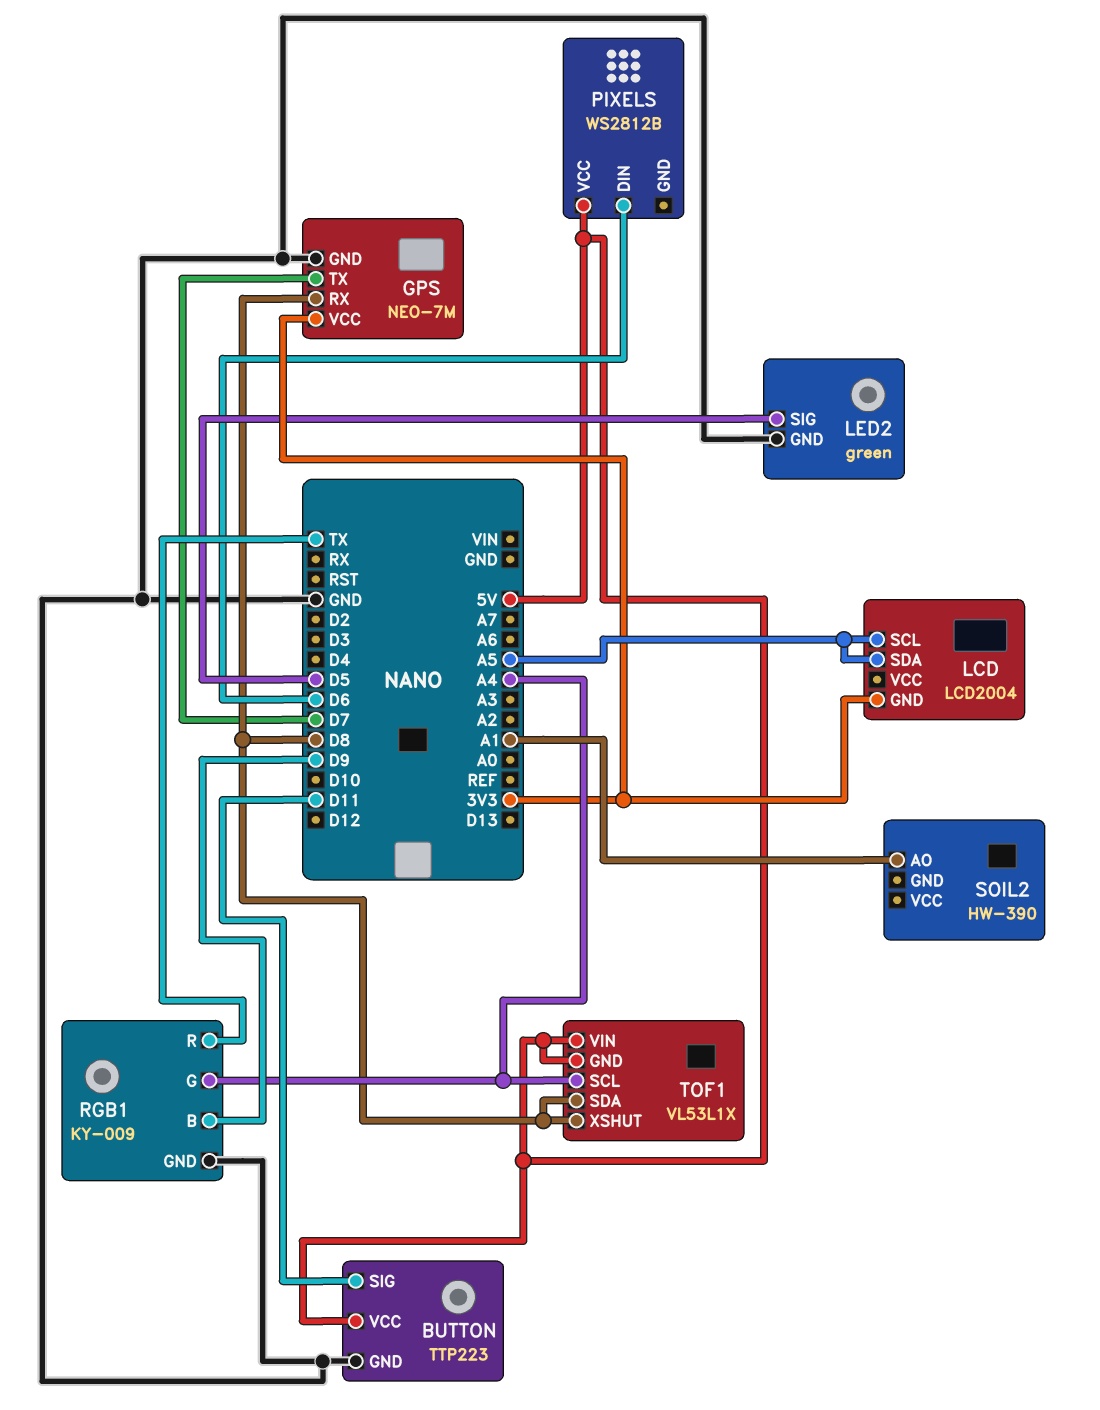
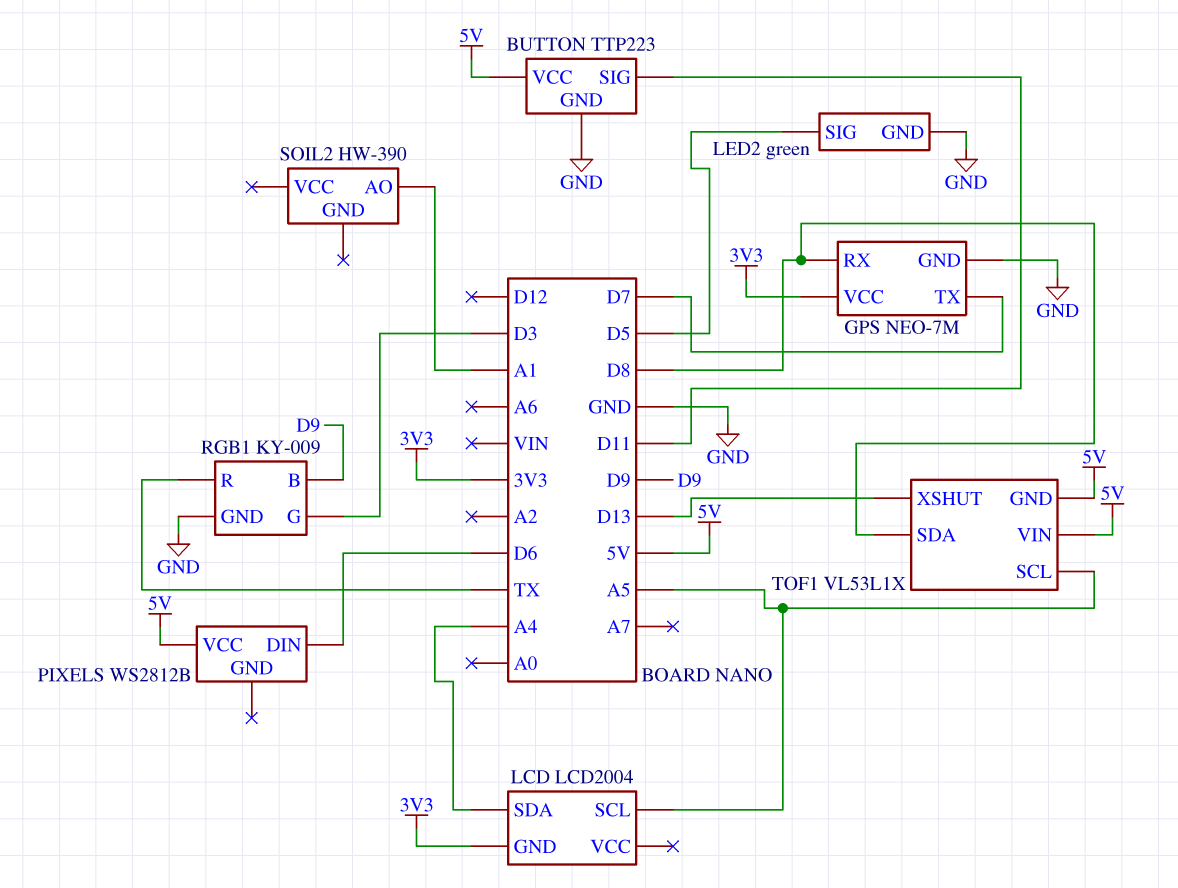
LCD pin SDA: A5 -> A4
RGB1 pin G: A4 -> D3
TOF1 pin SCL: A4 -> A5
TOF1 pin XSHUT: D8 -> D13

